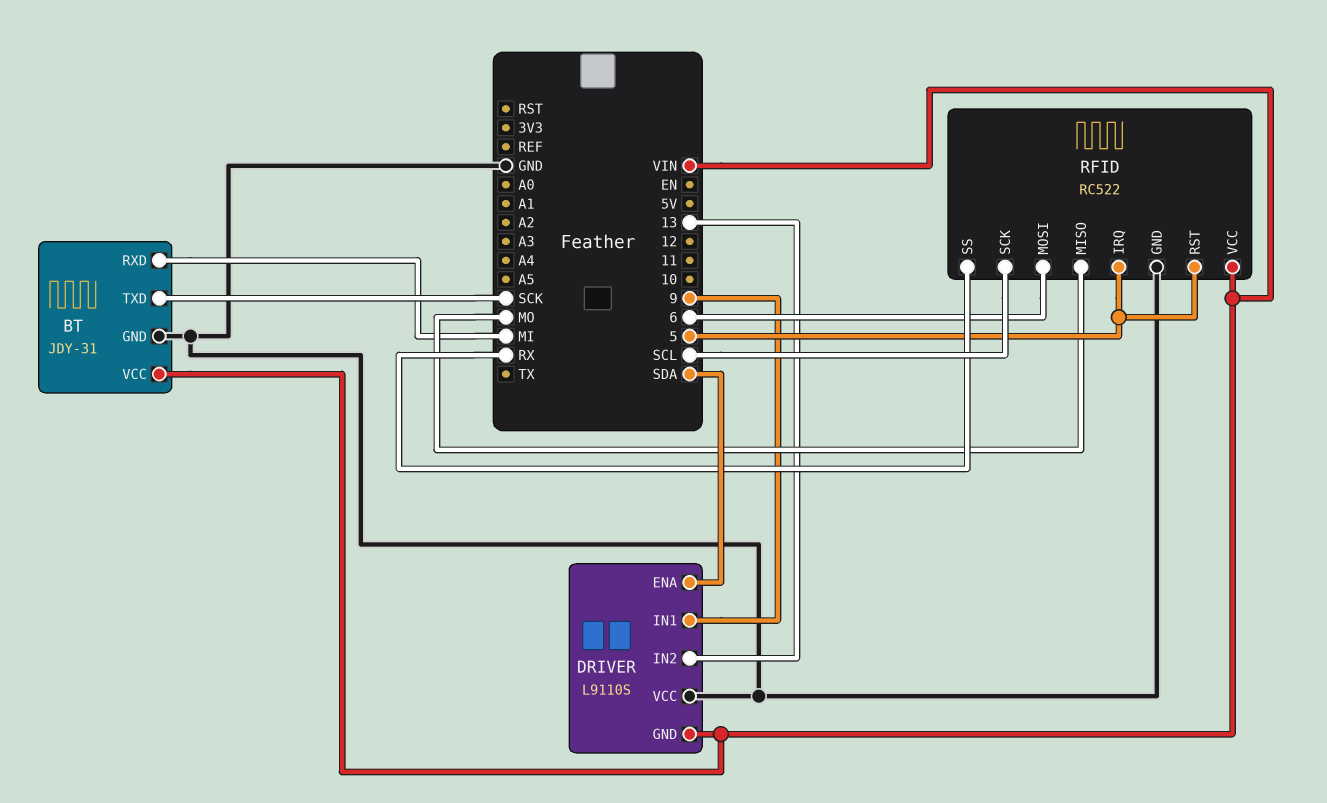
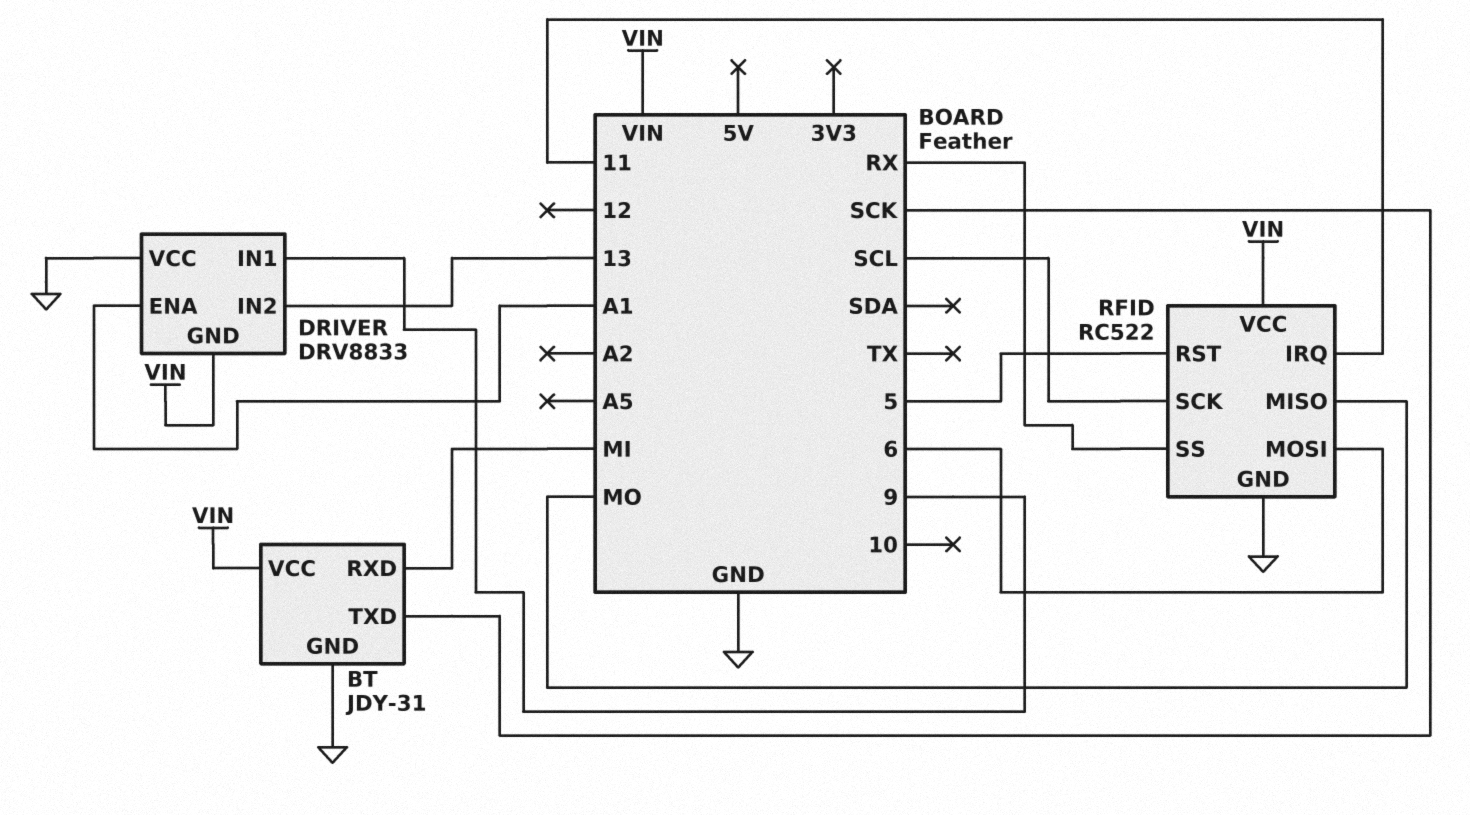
DRIVER: L9110S -> DRV8833
DRIVER pin ENA: SDA -> A1
RFID pin IRQ: 5 -> 11

